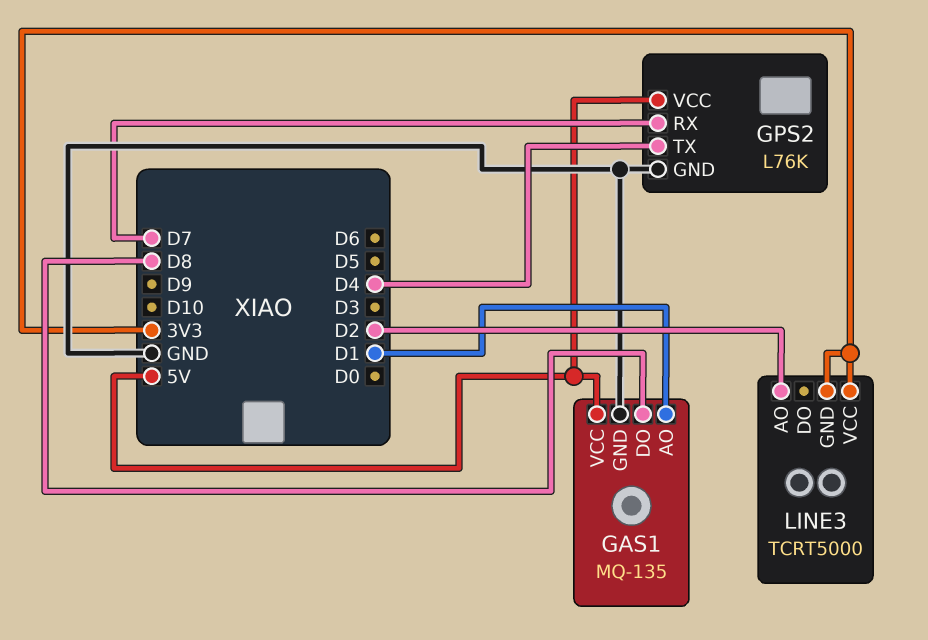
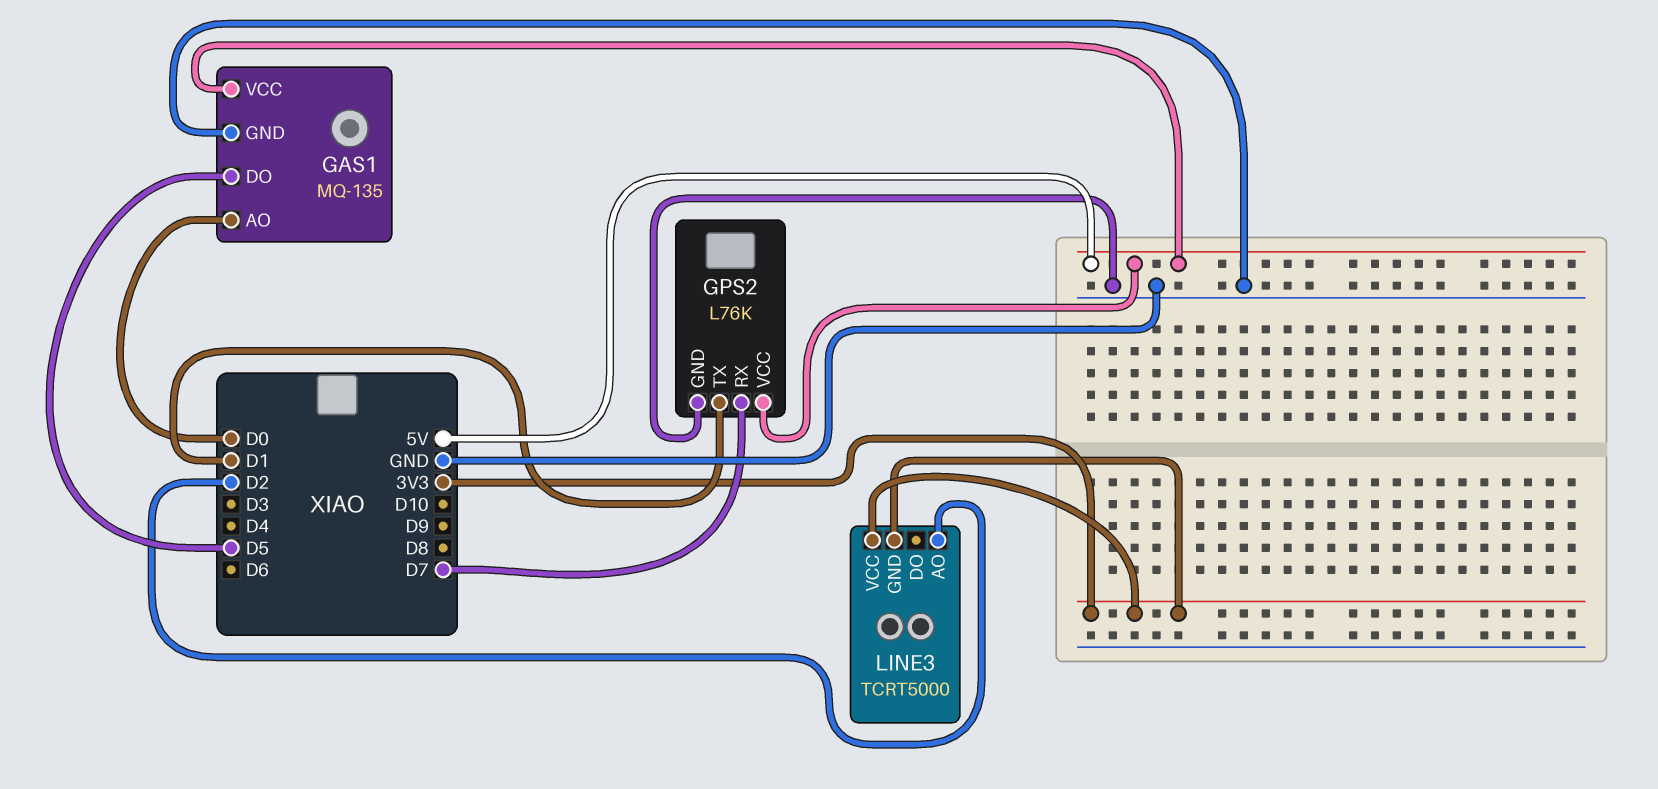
GAS1 pin AO: D1 -> D0
GAS1 pin DO: D8 -> D5
GPS2 pin TX: D4 -> D1

